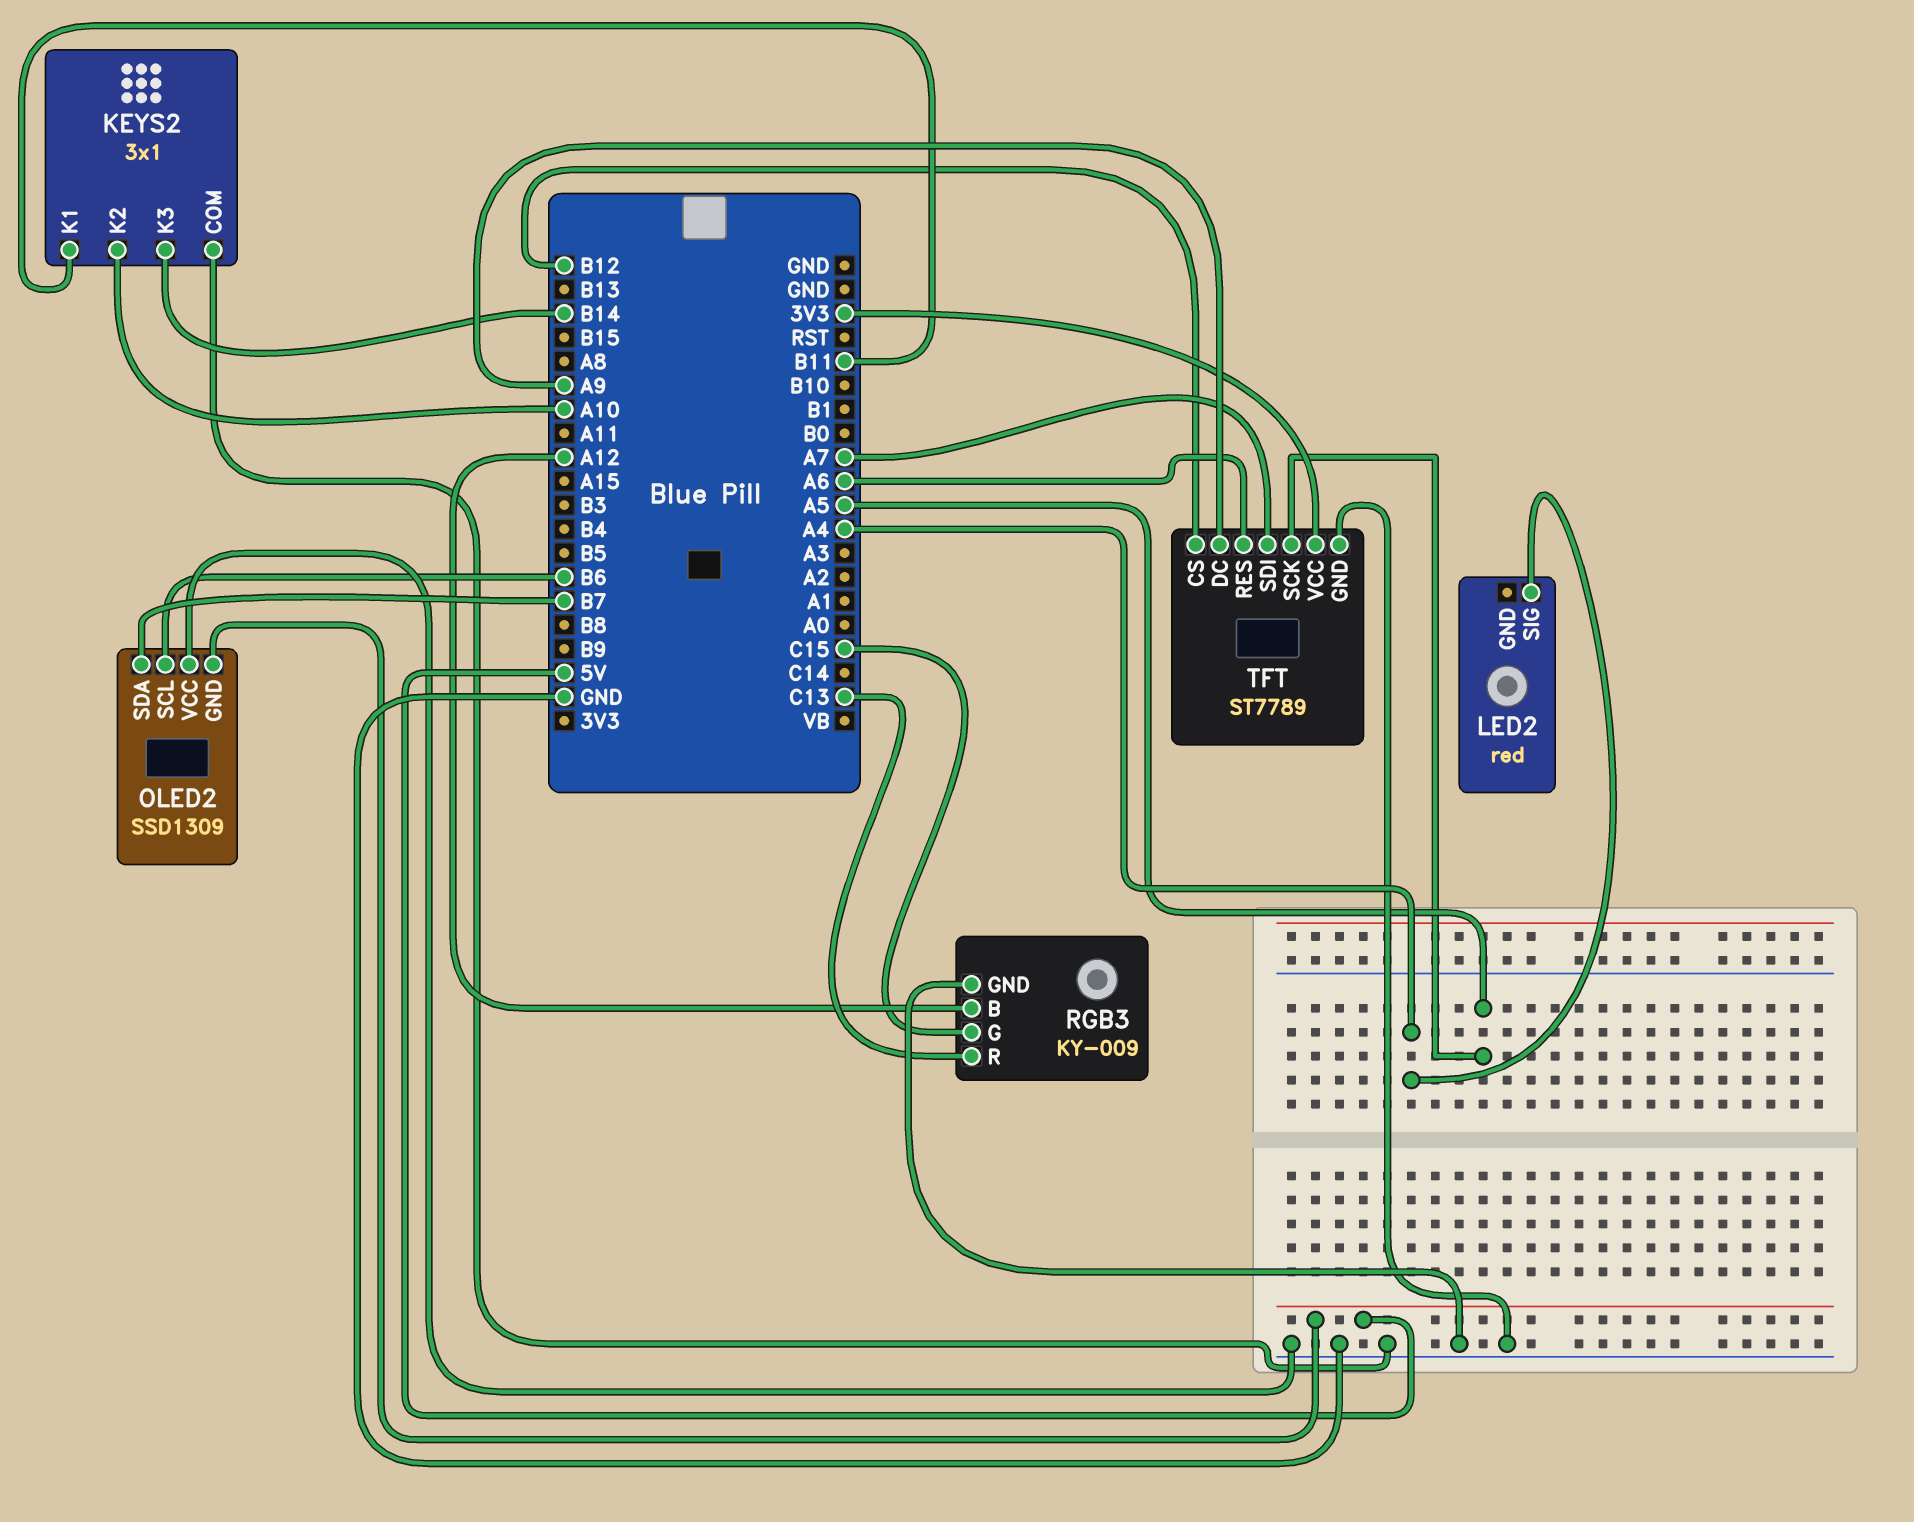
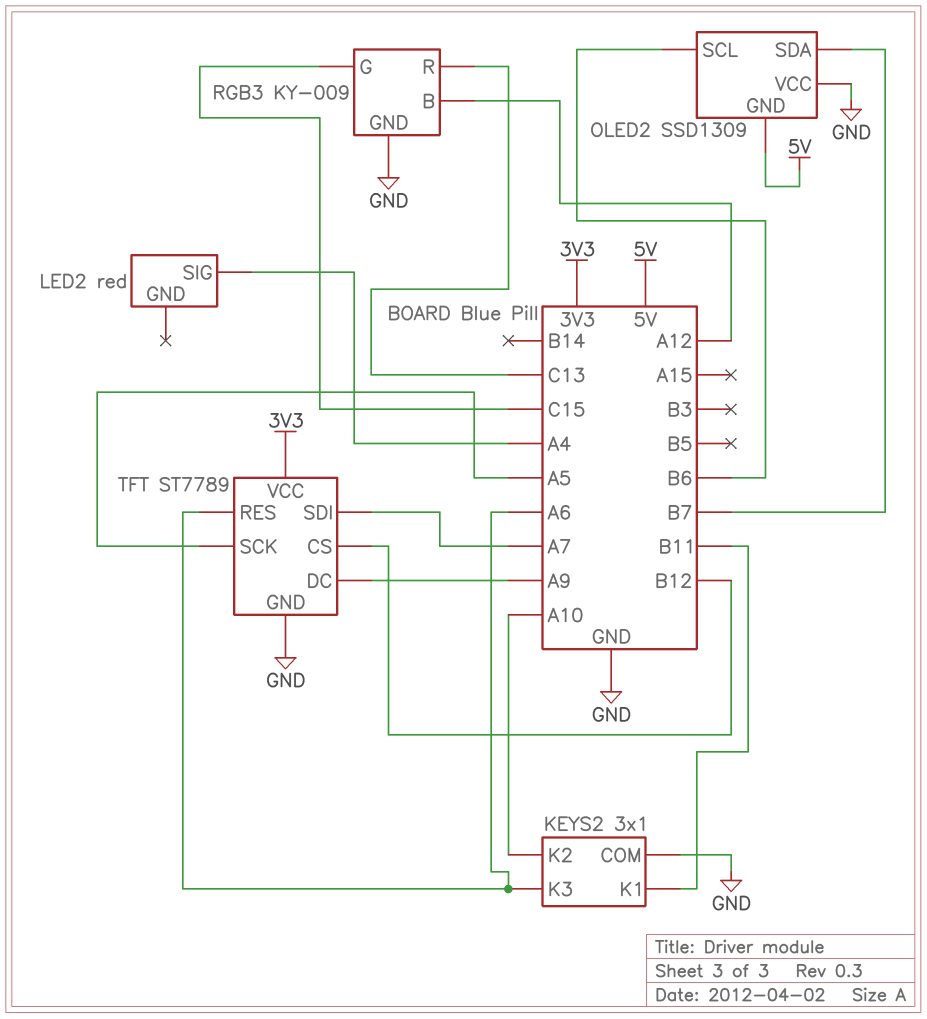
KEYS2 pin K3: B14 -> A6

